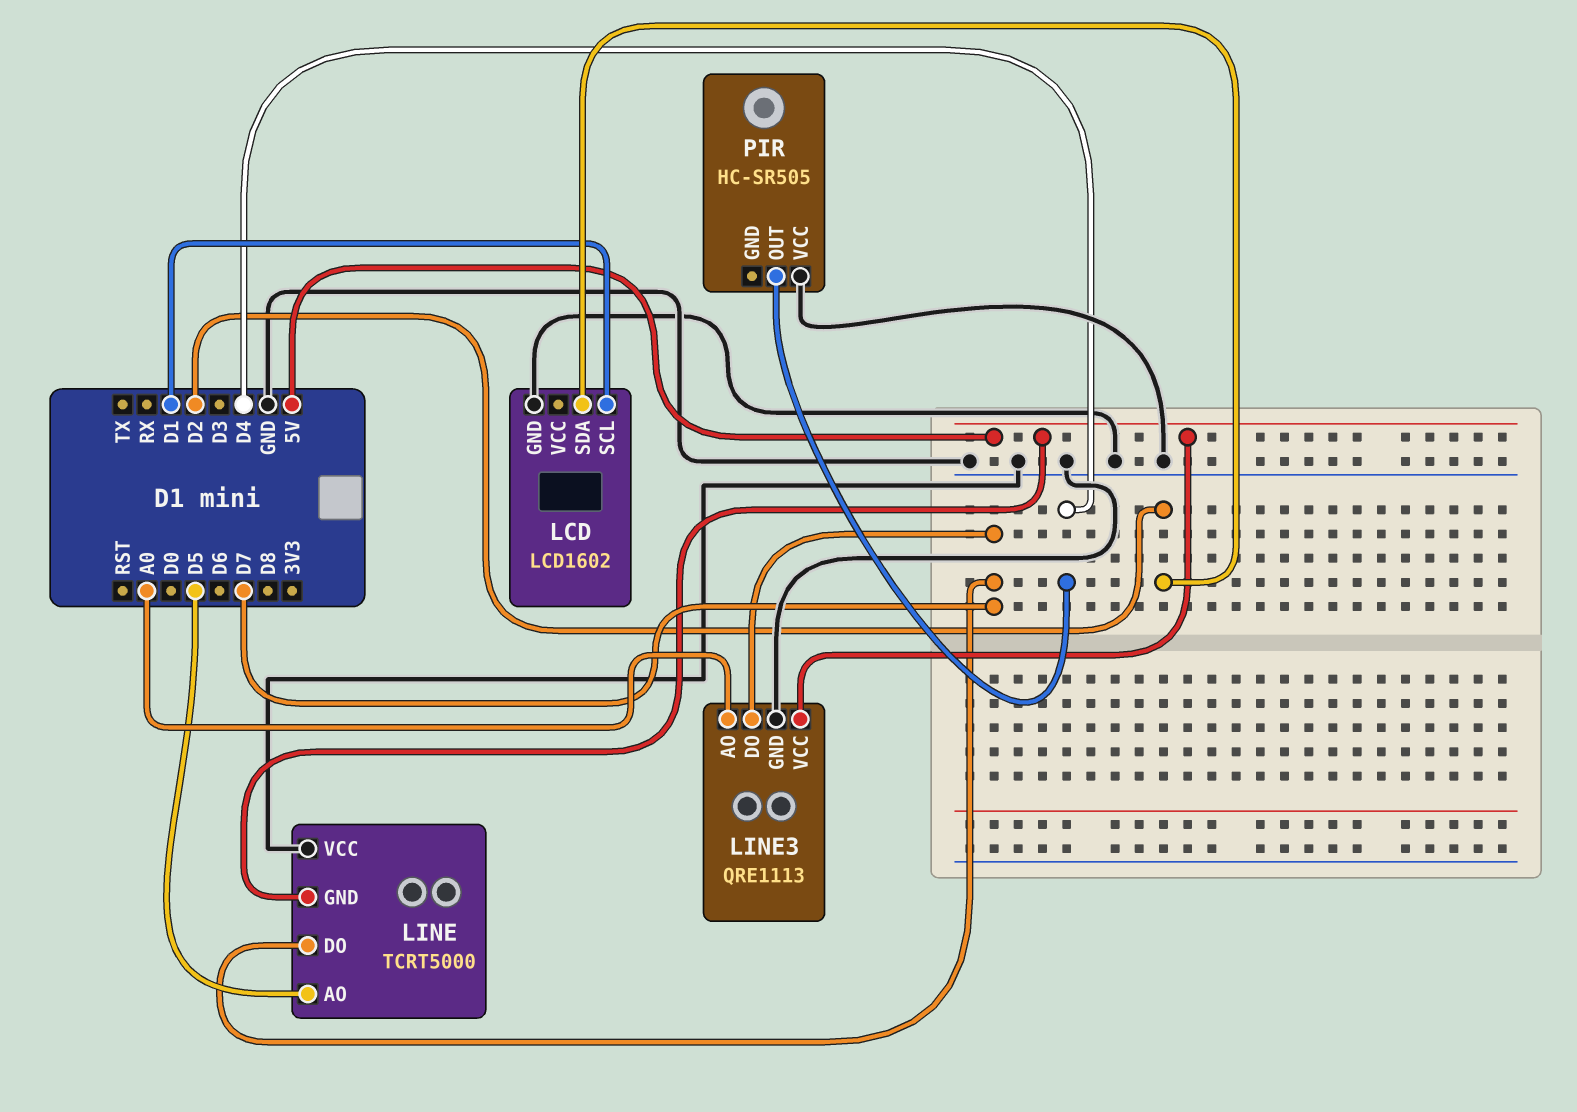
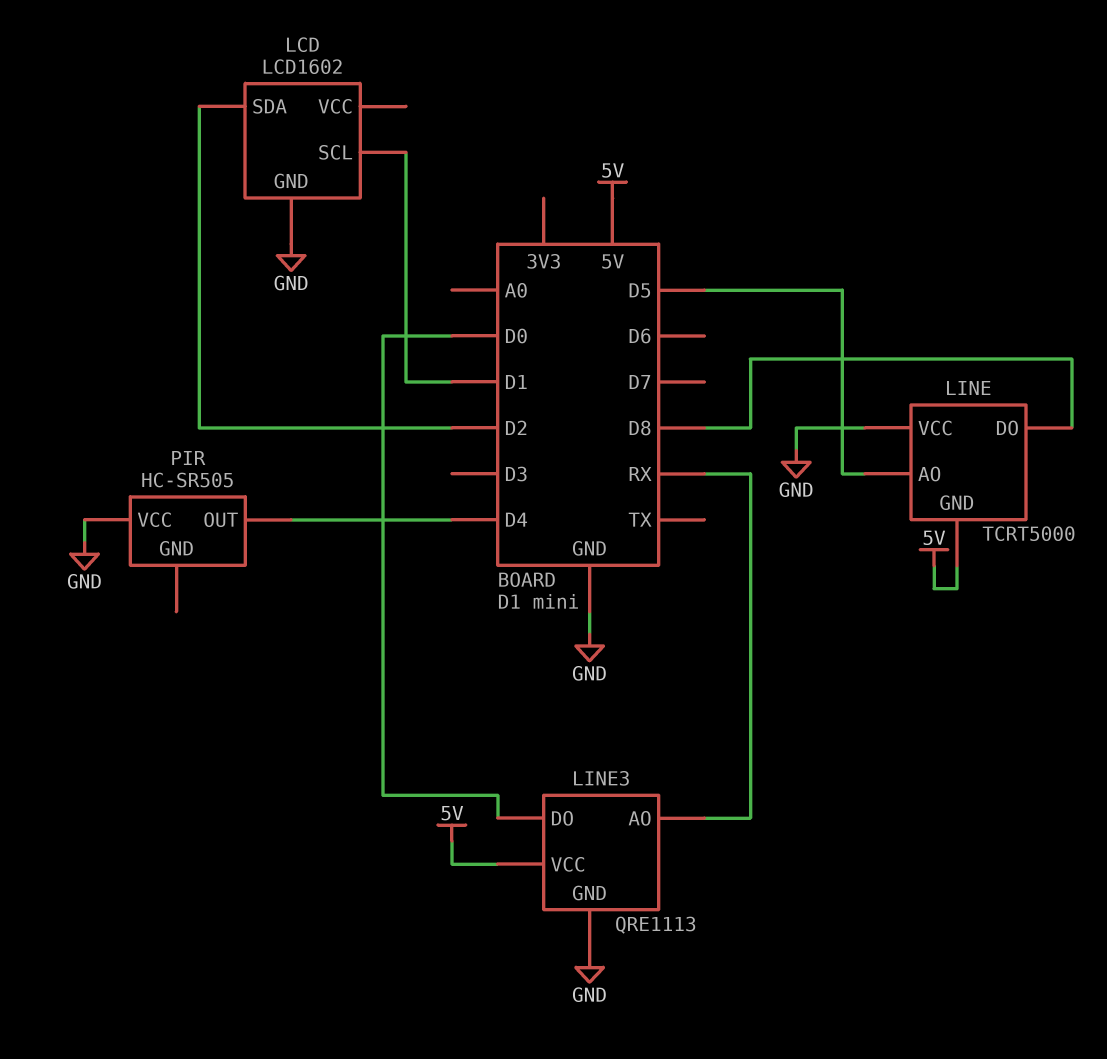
LINE pin DO: D7 -> D8
LINE3 pin AO: A0 -> RX
LINE3 pin DO: D7 -> D0

